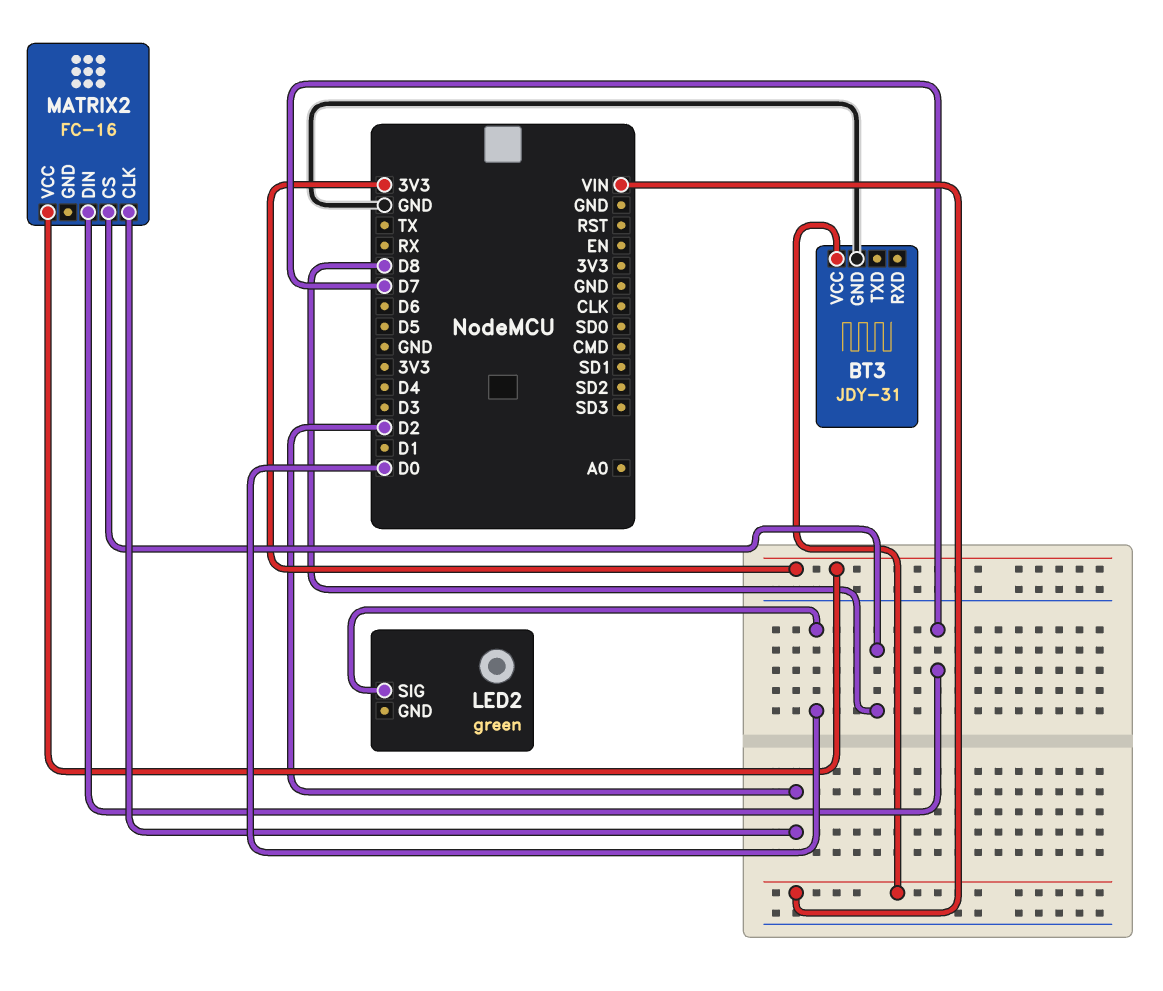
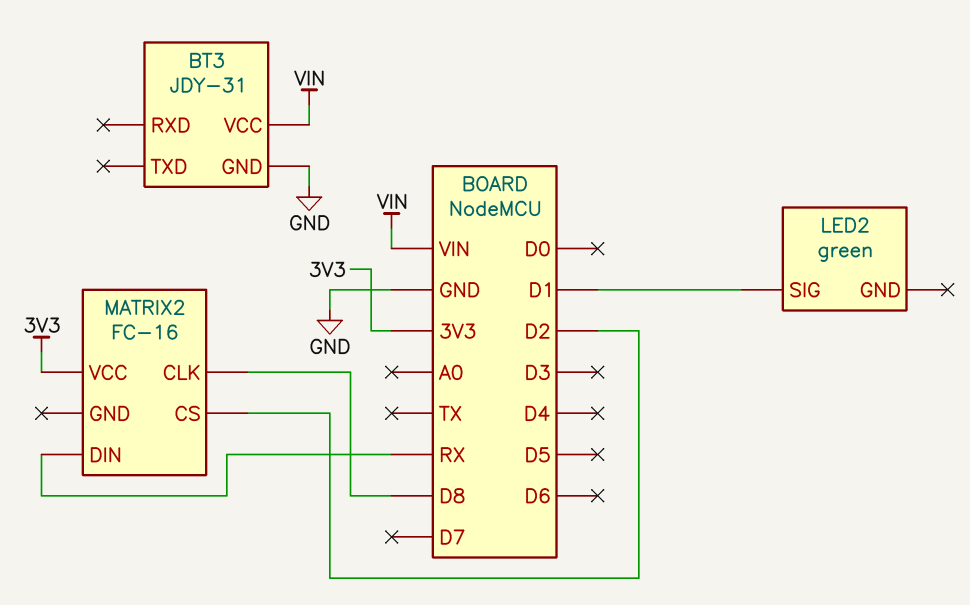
LED2 pin SIG: D0 -> D1
MATRIX2 pin CLK: D2 -> D8
MATRIX2 pin CS: D8 -> D2
MATRIX2 pin DIN: D7 -> RX

